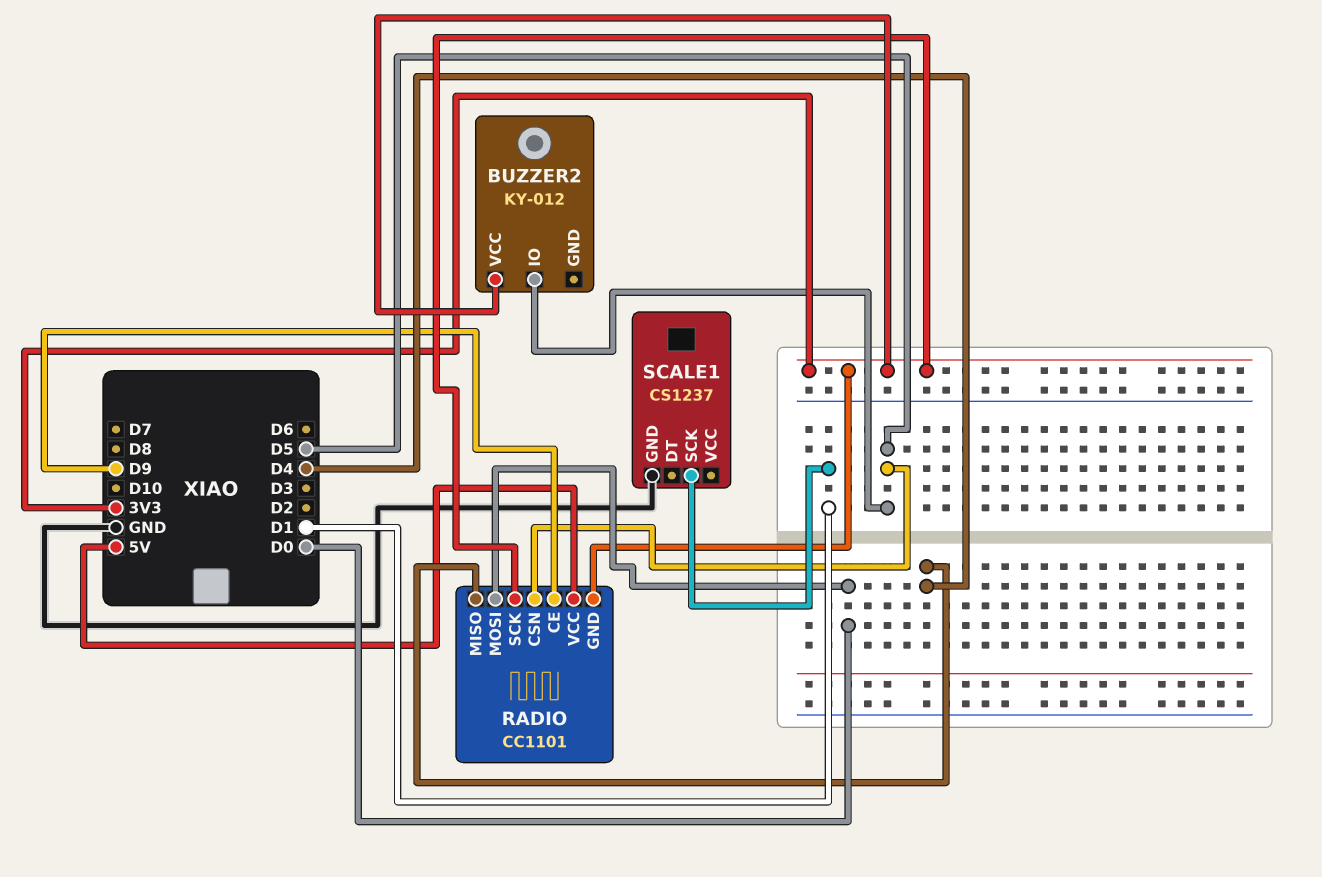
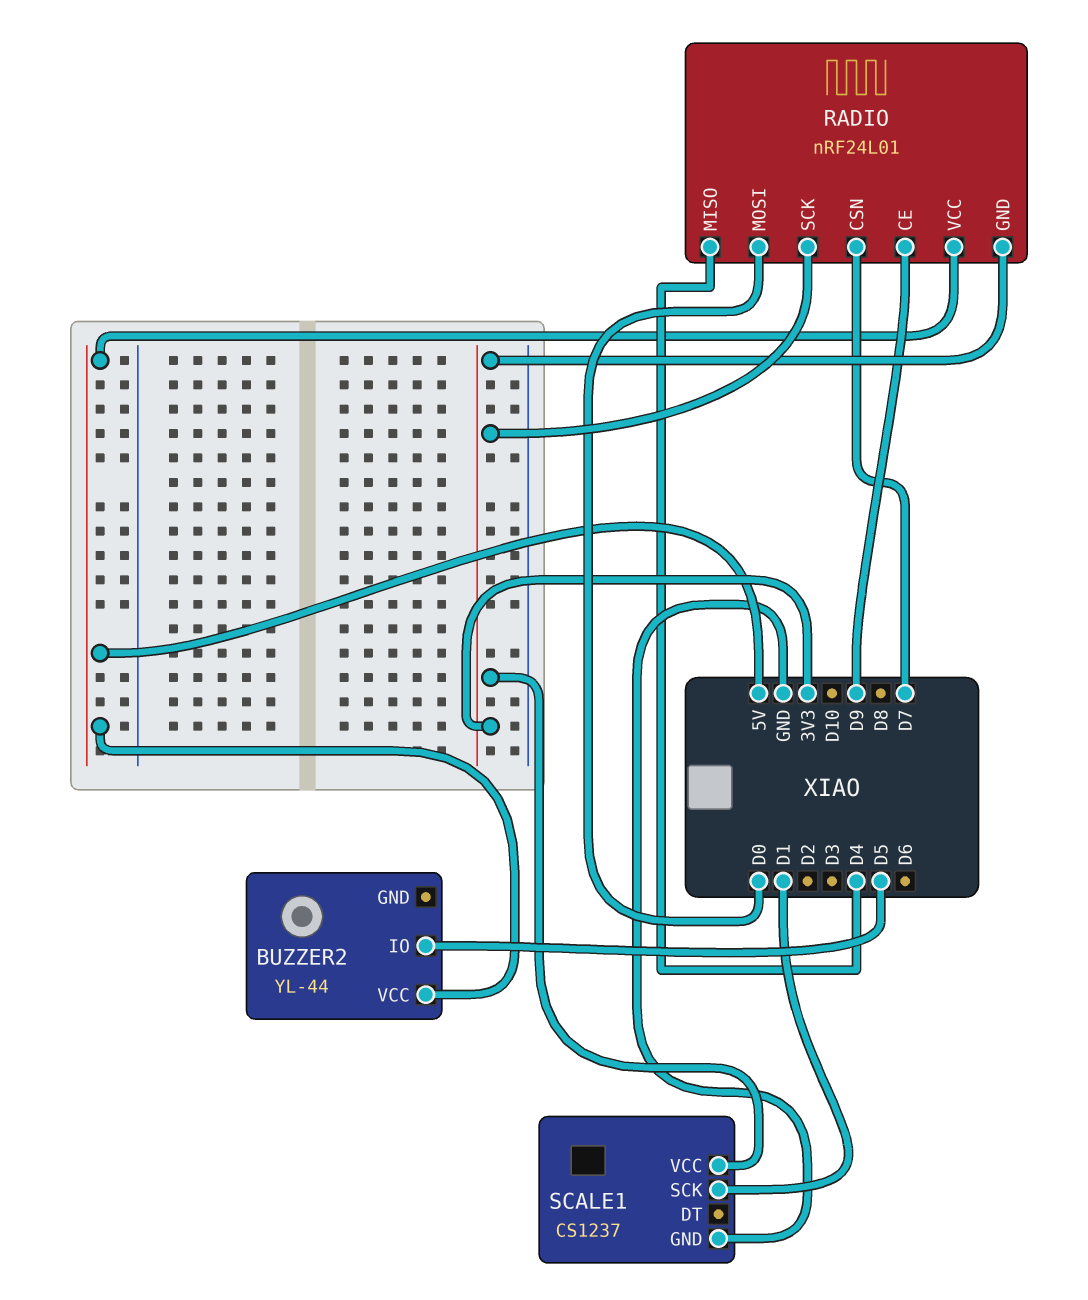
BUZZER2: KY-012 -> YL-44
BUZZER2 pin VCC: 3V3 -> 5V
RADIO: CC1101 -> nRF24L01
RADIO pin CSN: D5 -> D7
SCALE1 pin VCC: none -> 3V3

